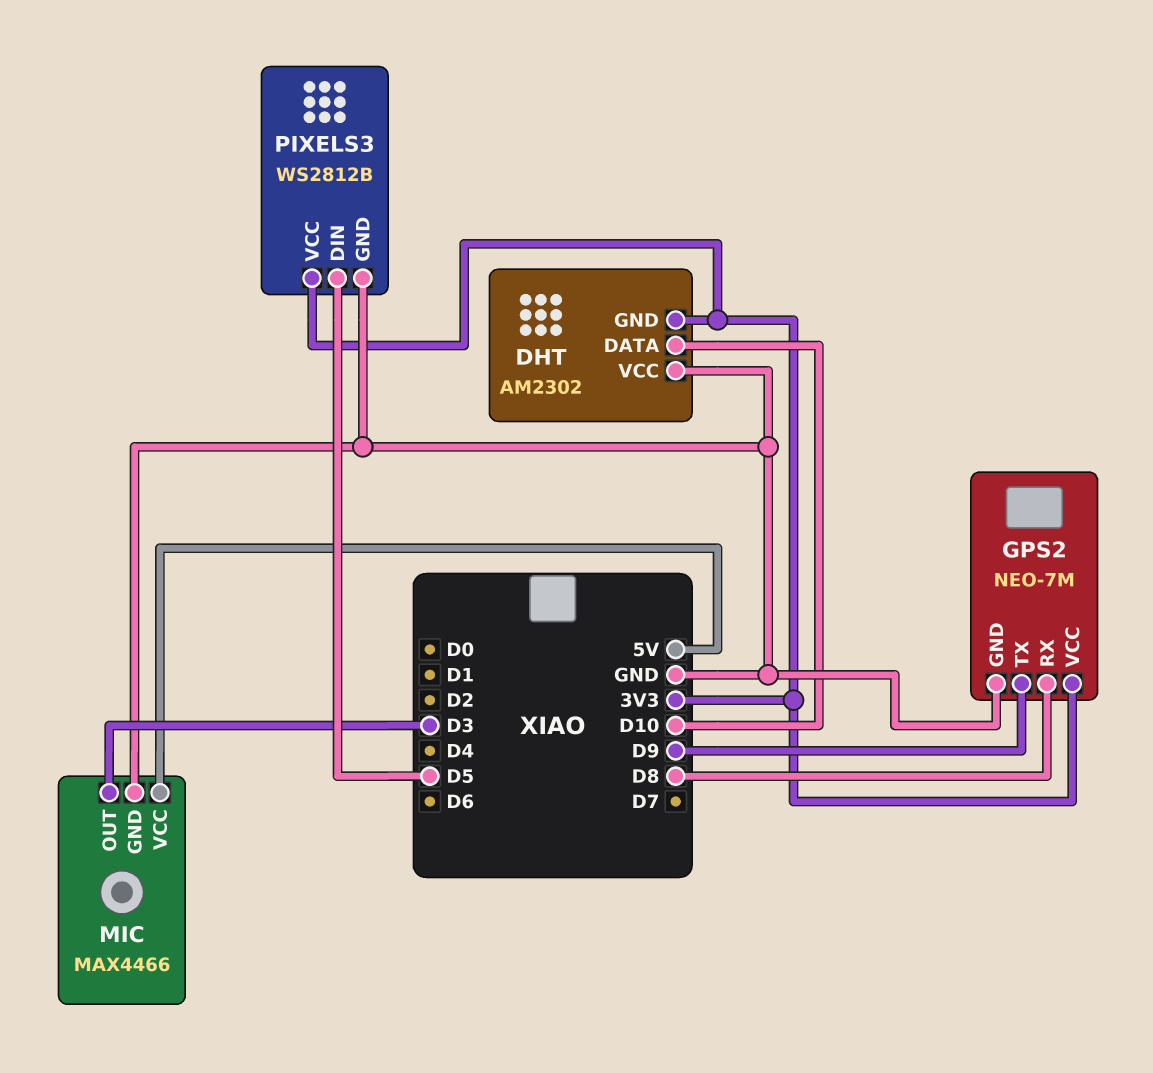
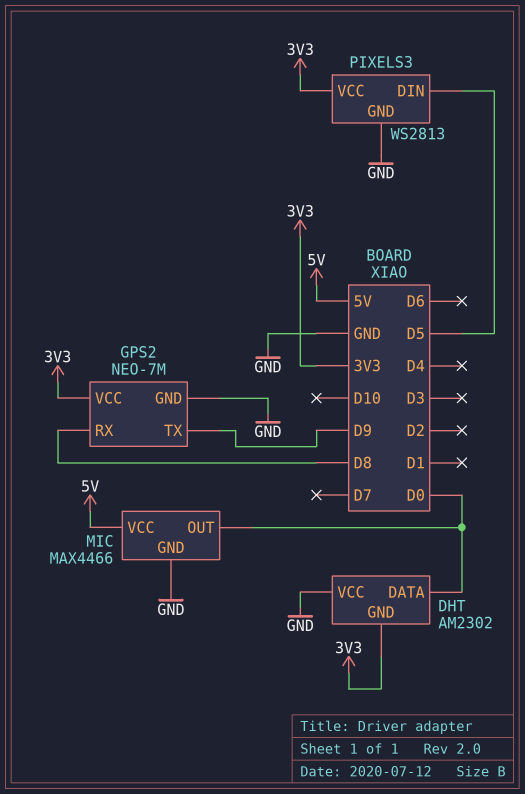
DHT pin DATA: D10 -> D0
MIC pin OUT: D3 -> D0
PIXELS3: WS2812B -> WS2813

